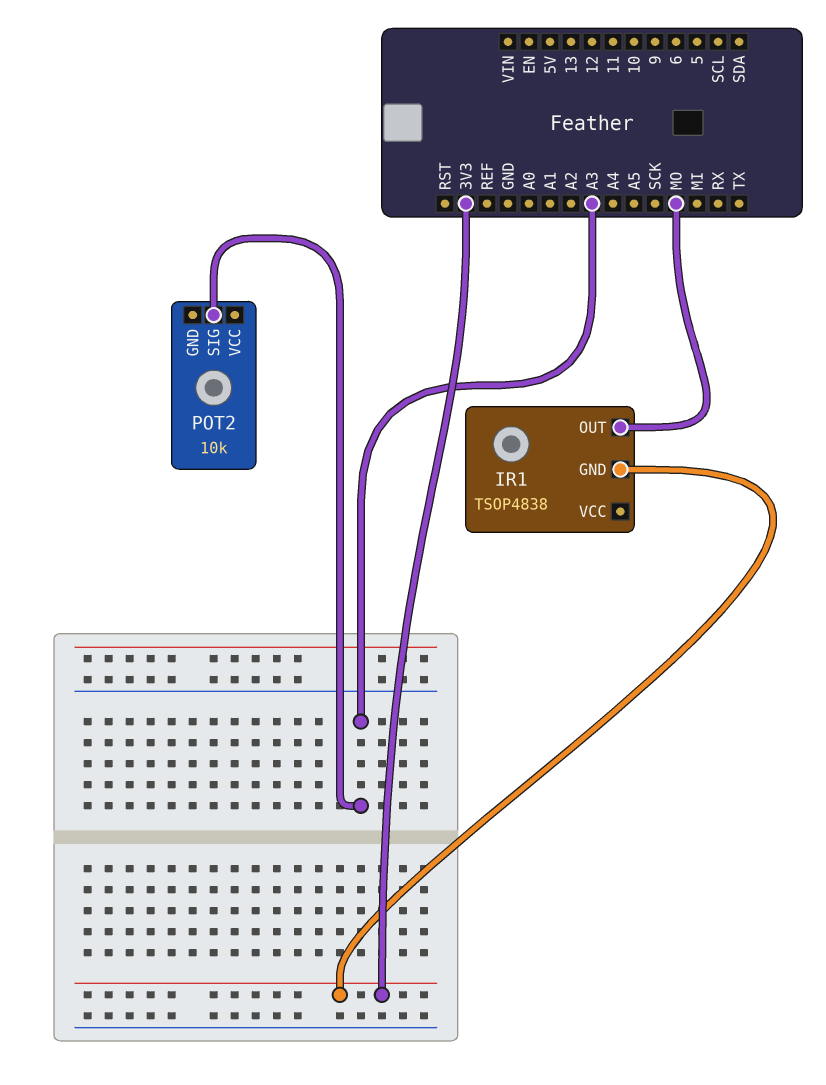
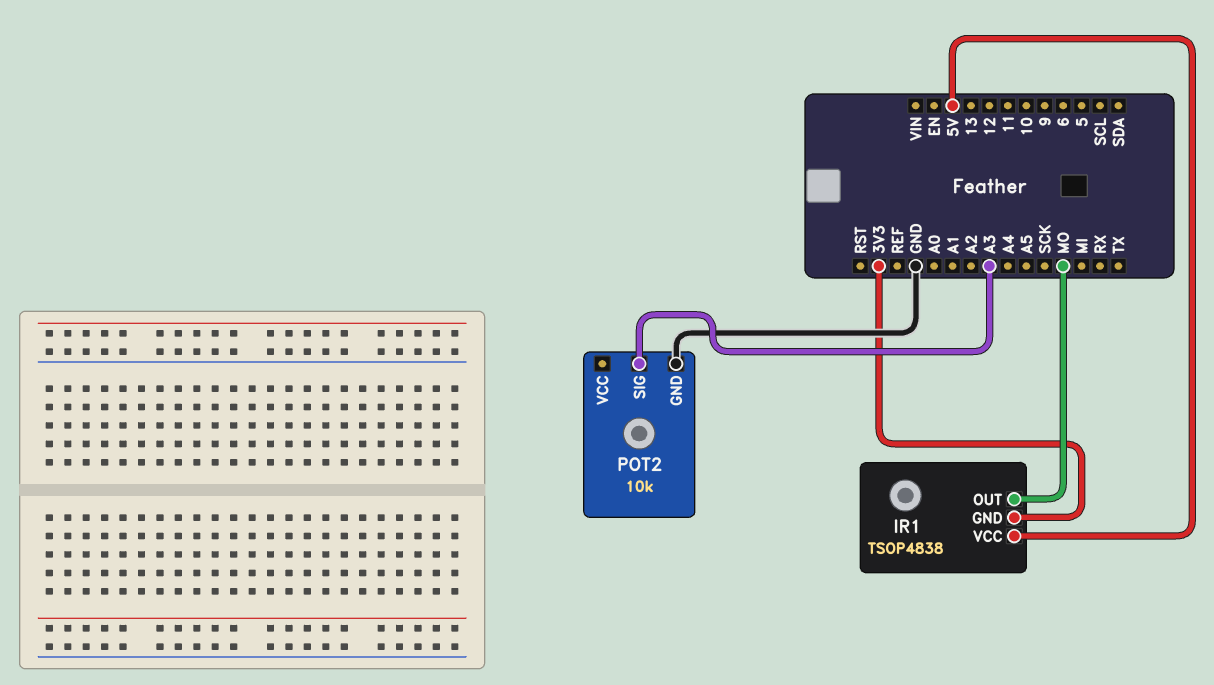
IR1 pin VCC: none -> 5V
POT2 pin GND: none -> GND

